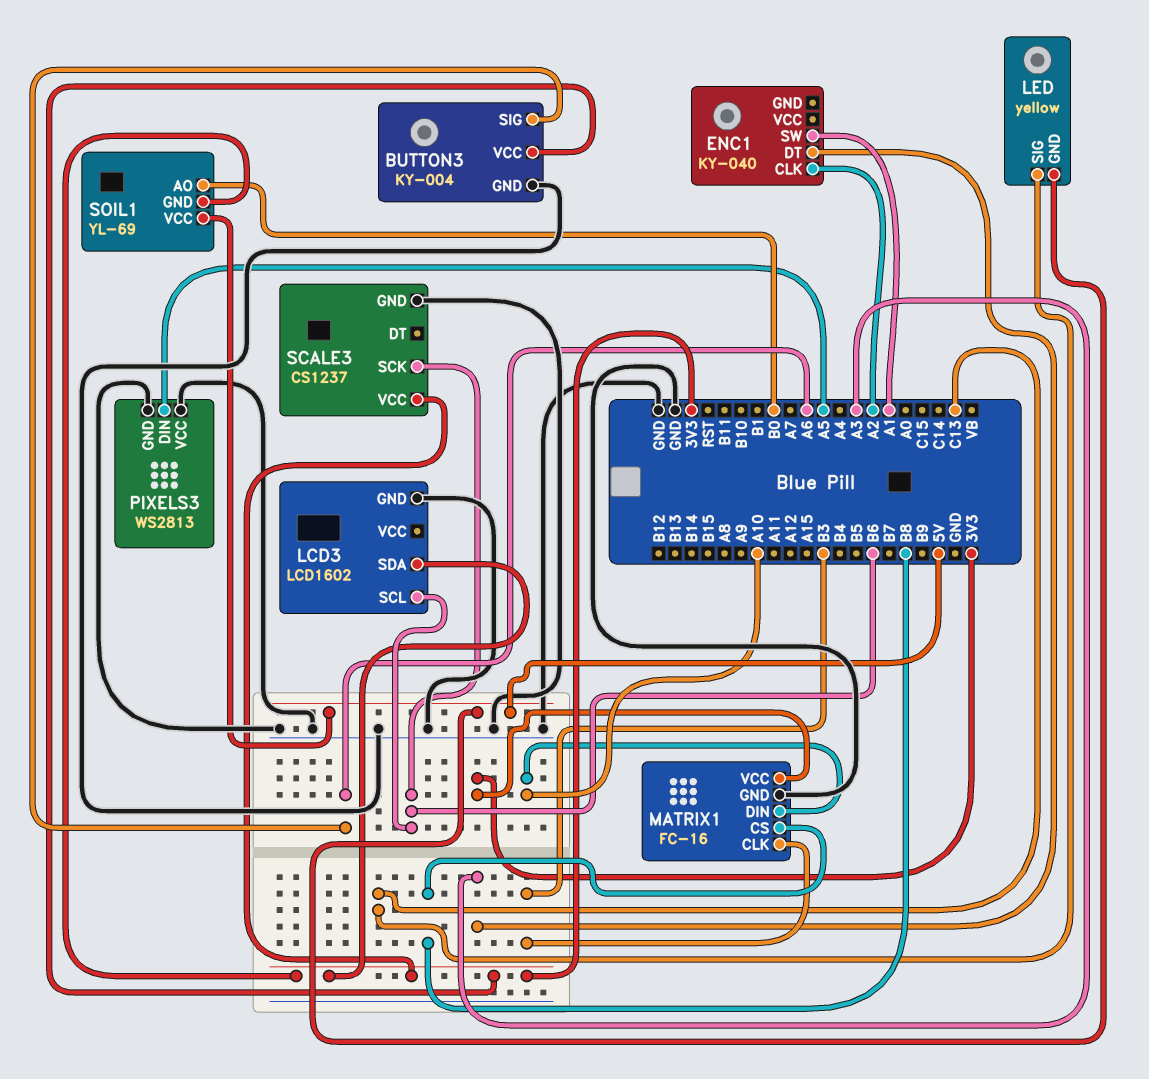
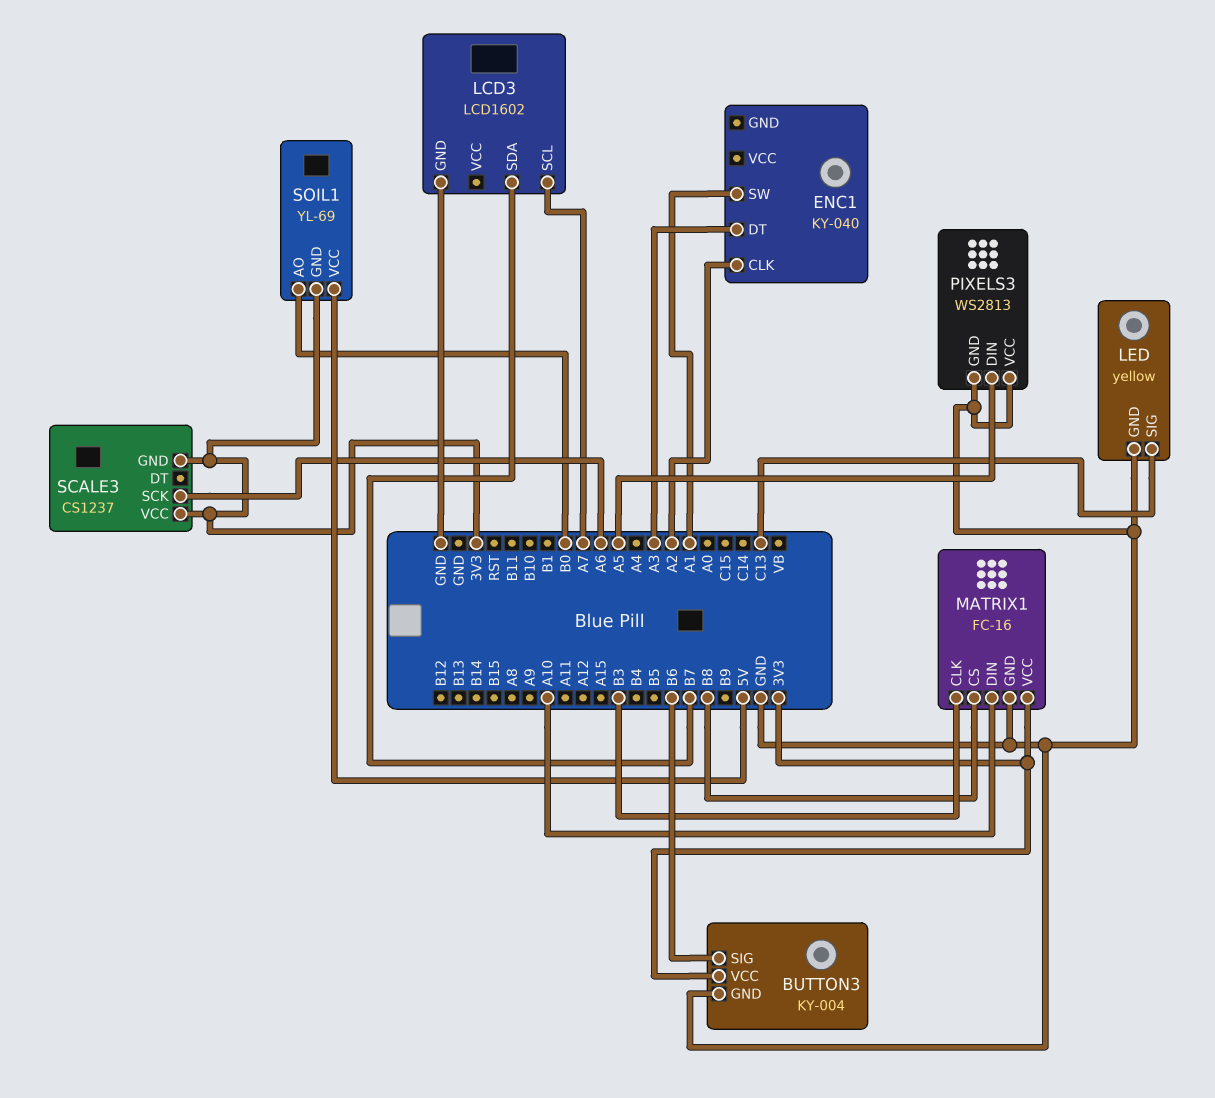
BUTTON3 pin SIG: A6 -> B6
LCD3 pin SCL: B6 -> A7
LCD3 pin SDA: 3V3 -> B7
LED pin GND: 5V -> GND
SCALE3 pin GND: GND -> 3V3
SCALE3 pin SCK: B6 -> A6

